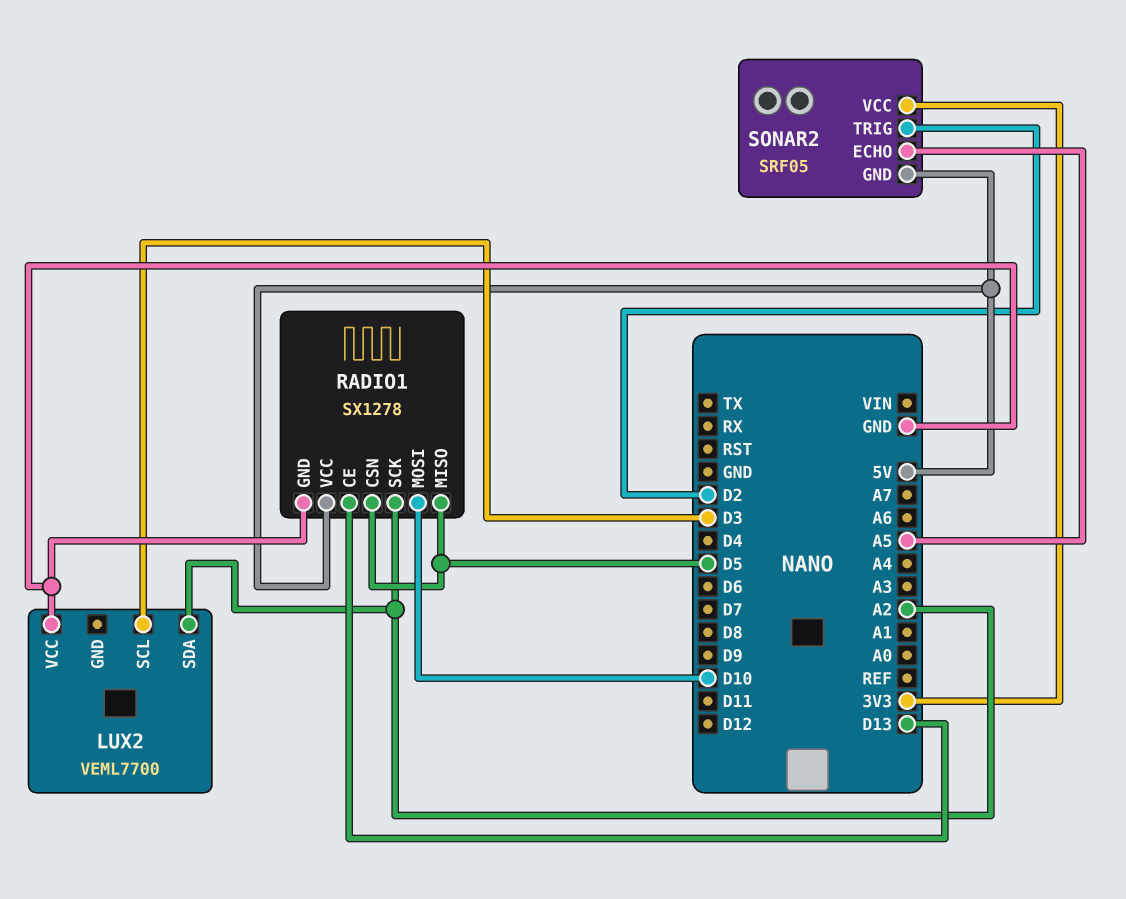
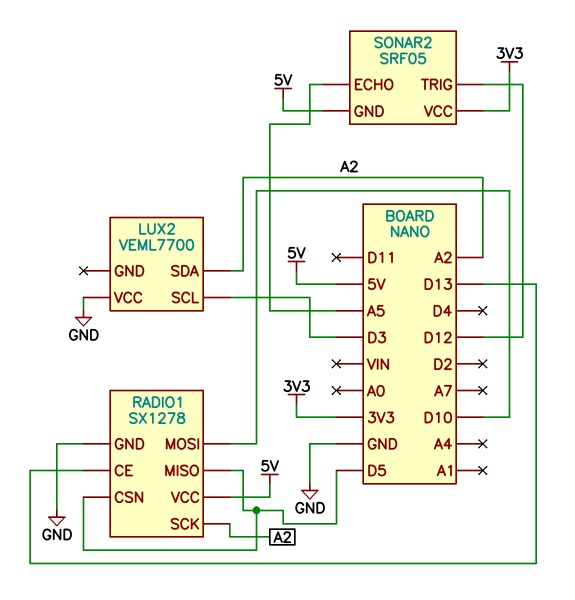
SONAR2 pin TRIG: D2 -> D12

